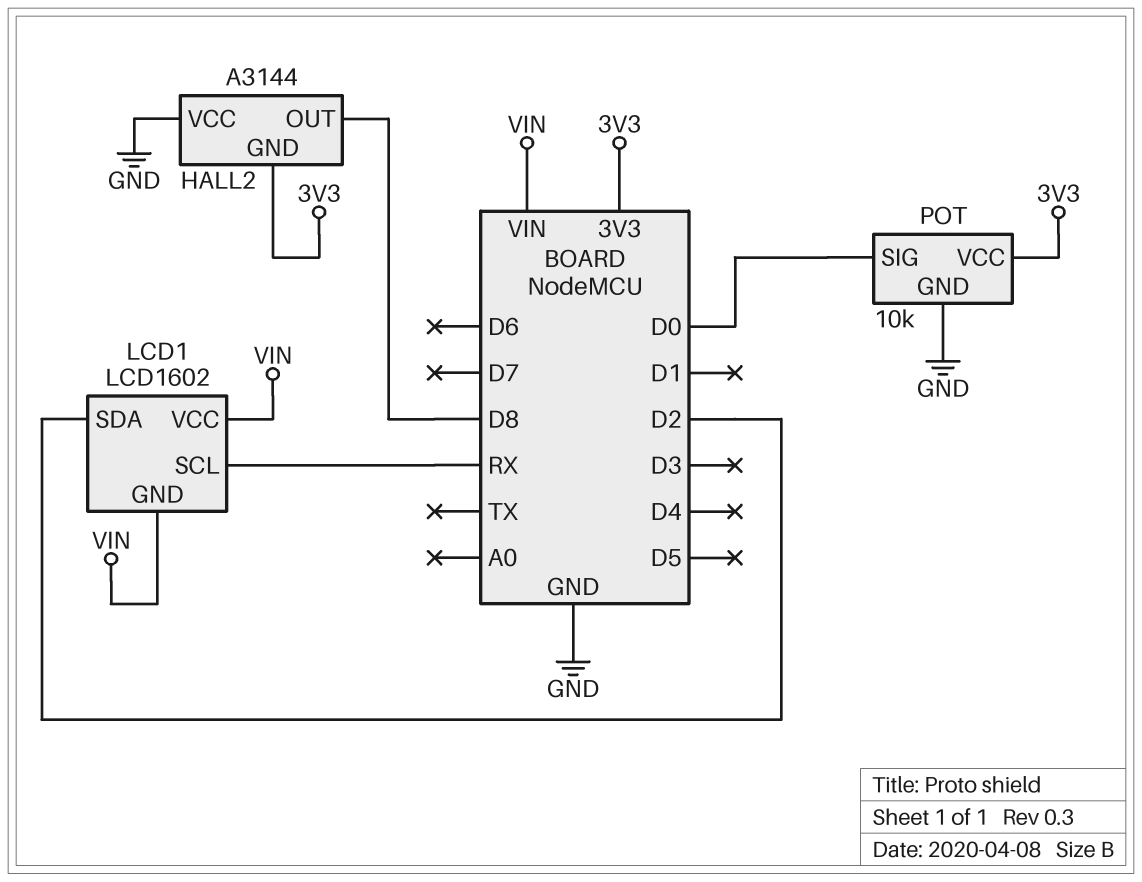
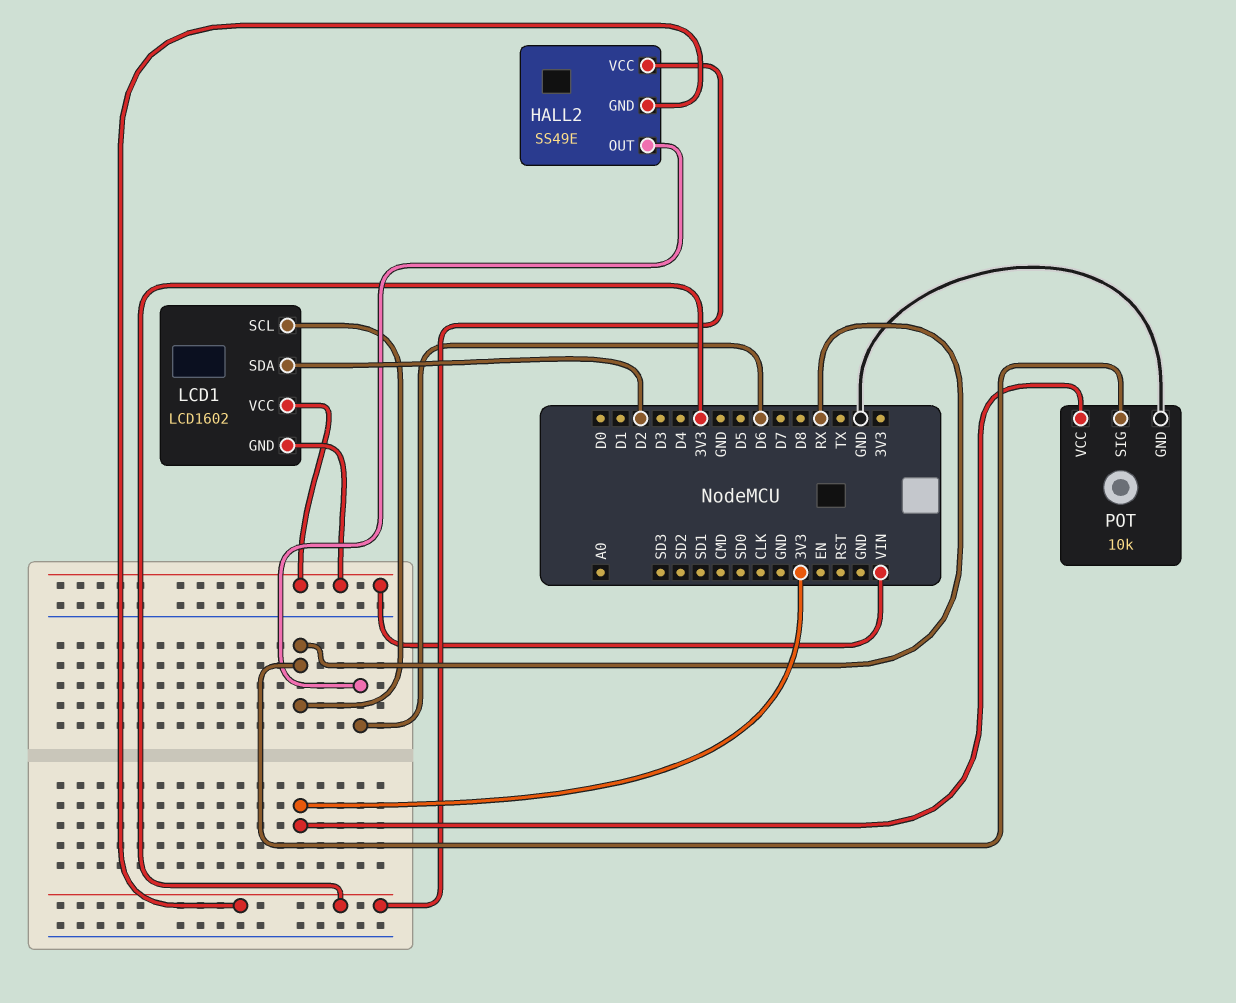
HALL2: A3144 -> SS49E
HALL2 pin OUT: D8 -> D6
HALL2 pin VCC: GND -> 3V3
POT pin SIG: D0 -> RX

